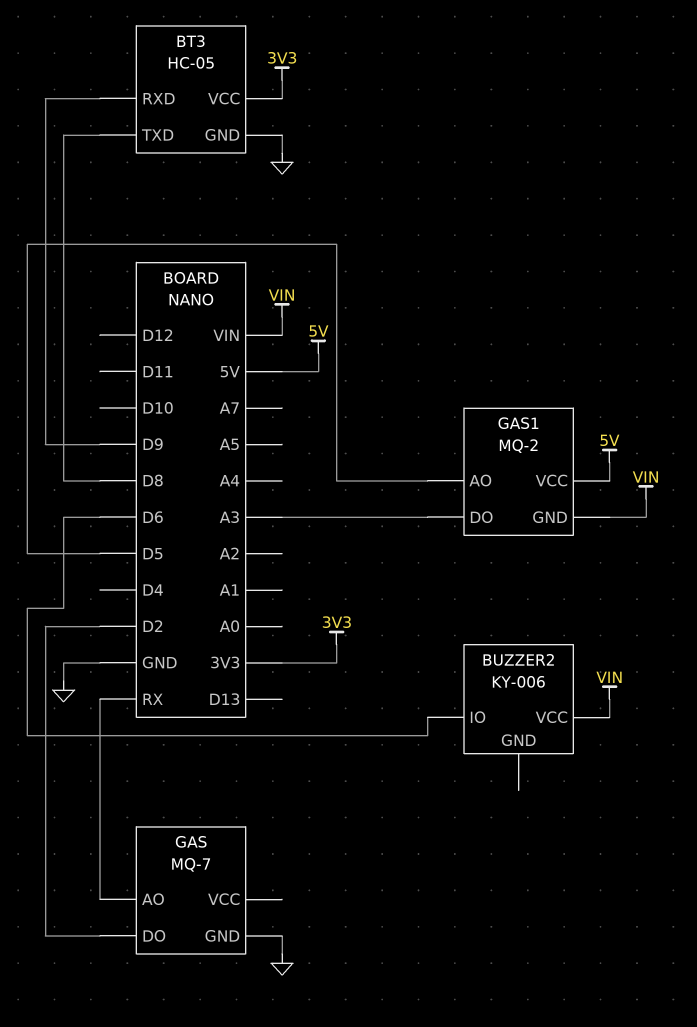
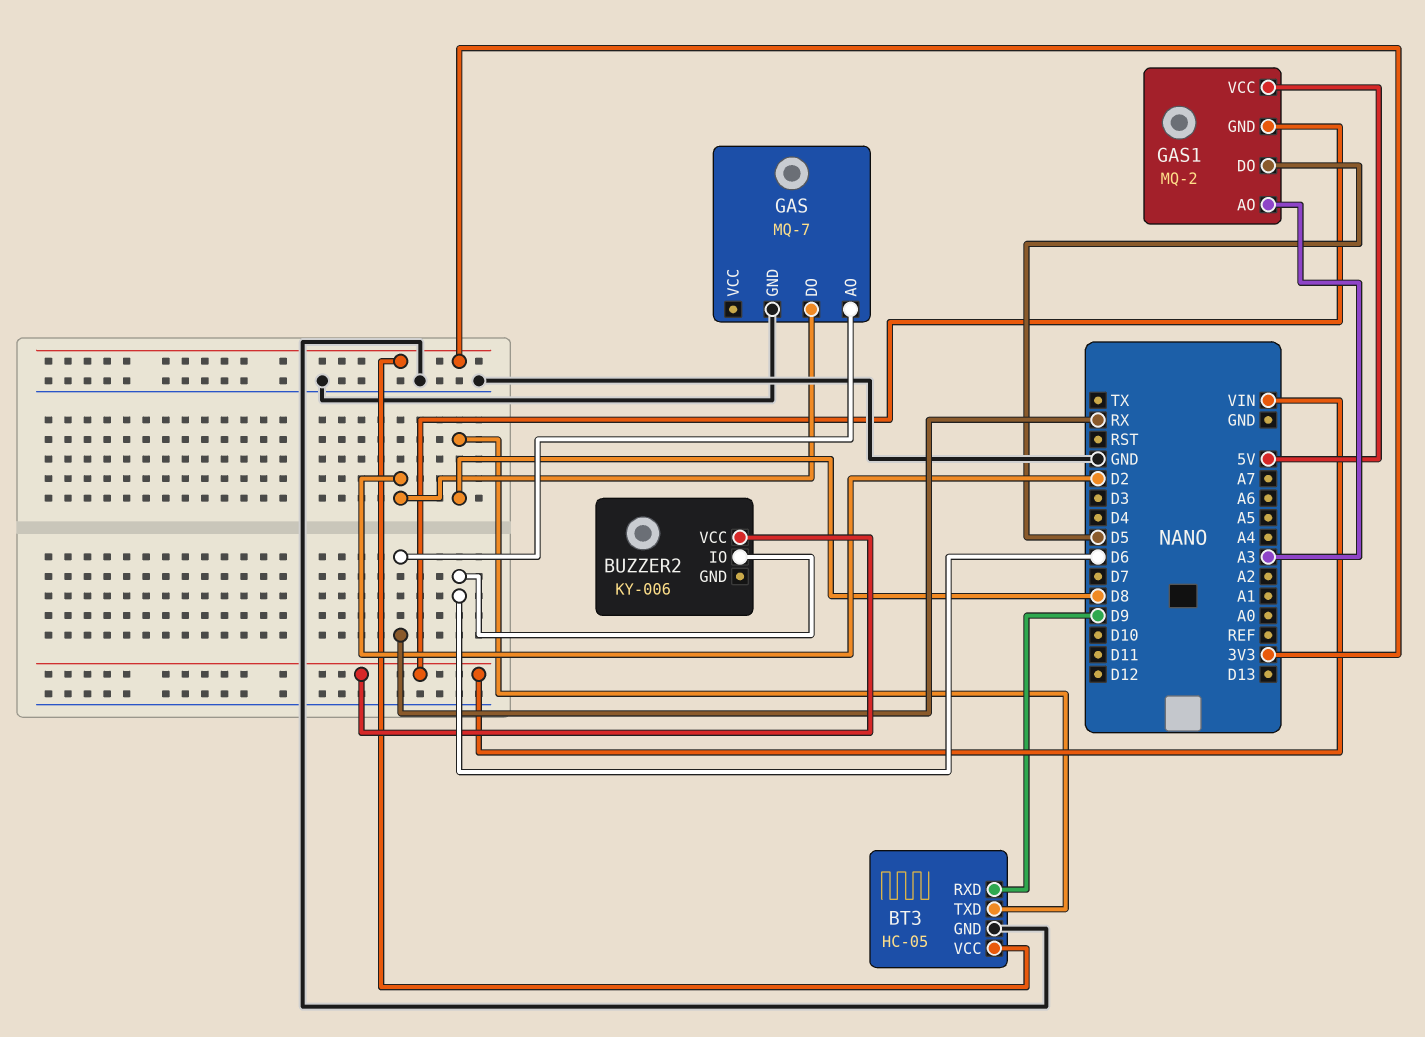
GAS1 pin AO: D5 -> A3
GAS1 pin DO: A3 -> D5

